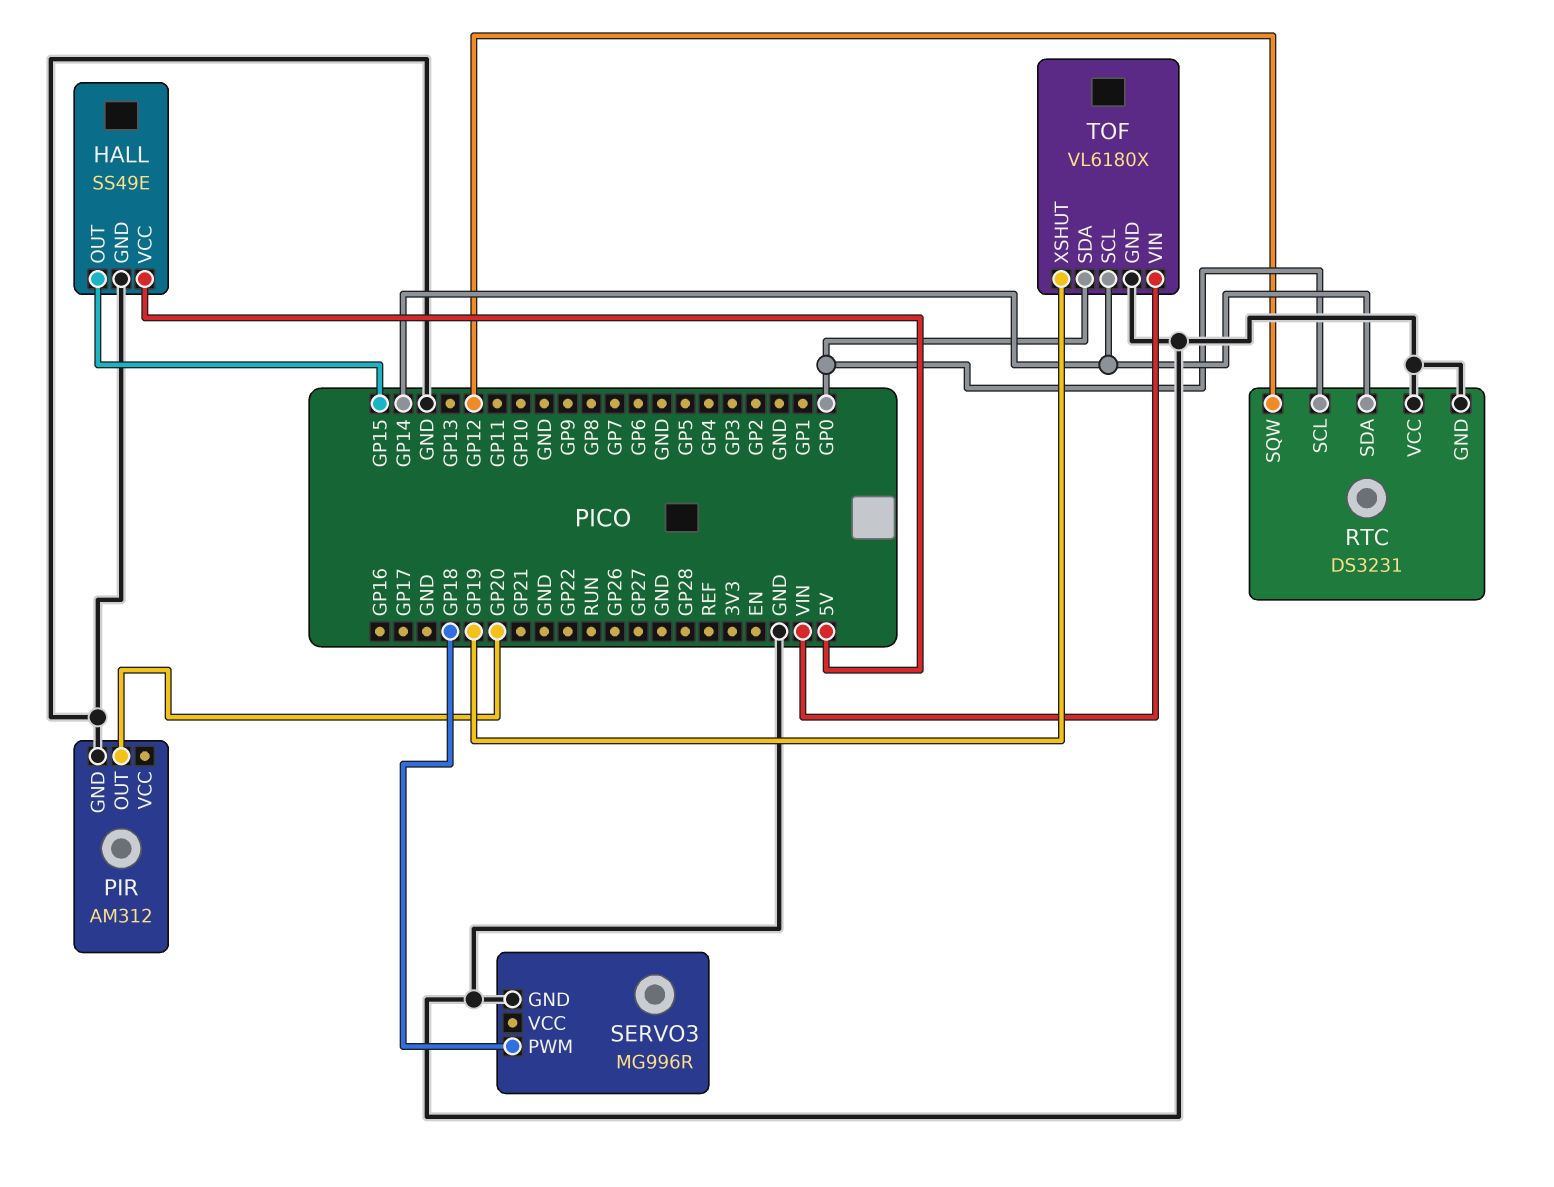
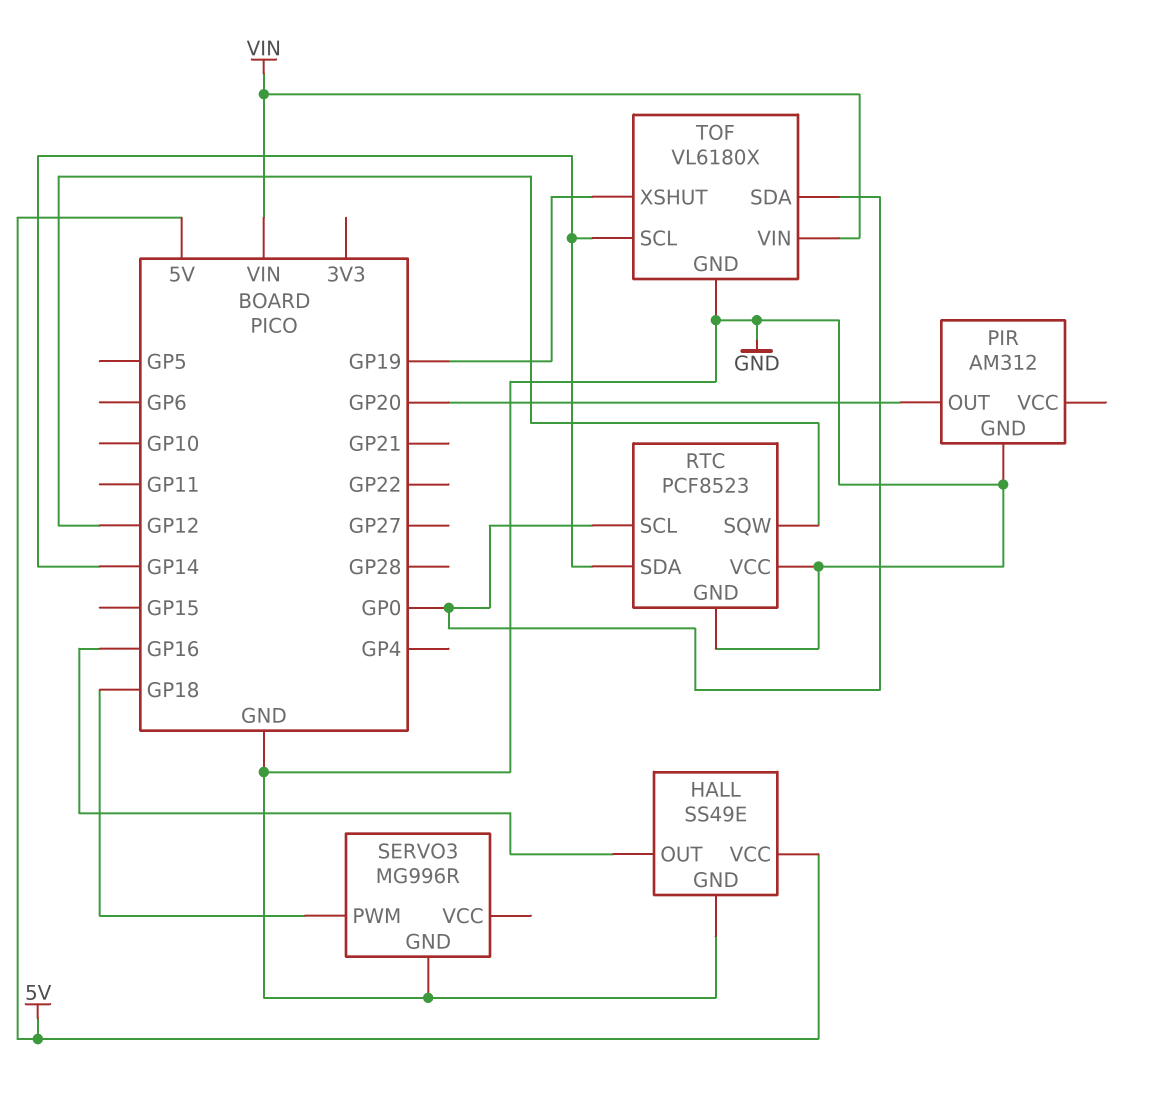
HALL pin OUT: GP15 -> GP16
RTC: DS3231 -> PCF8523

